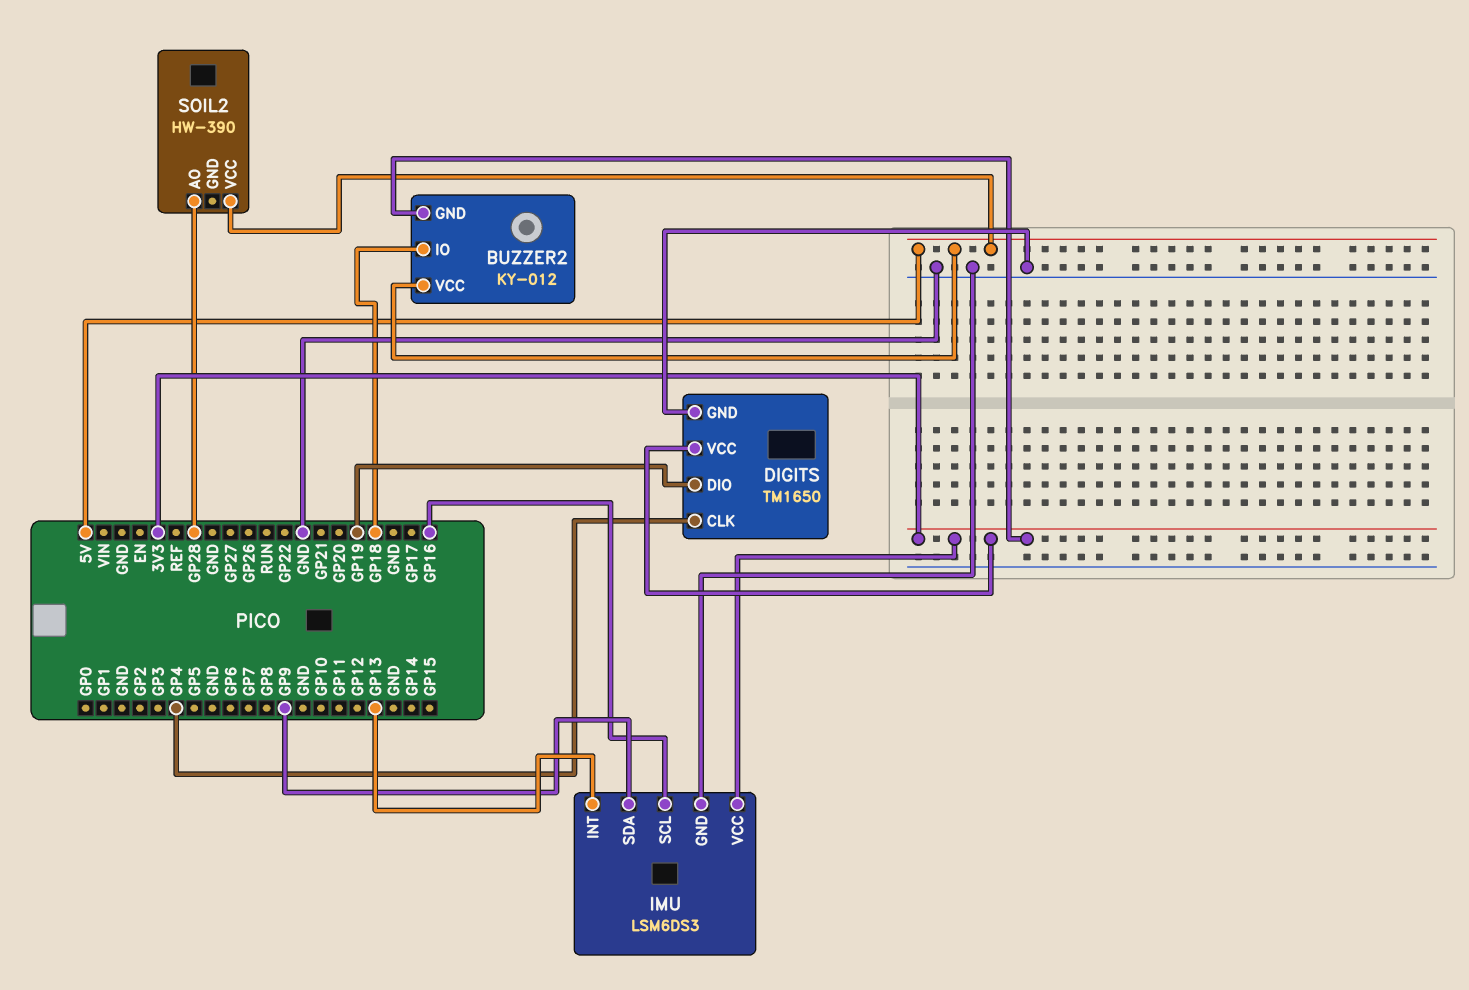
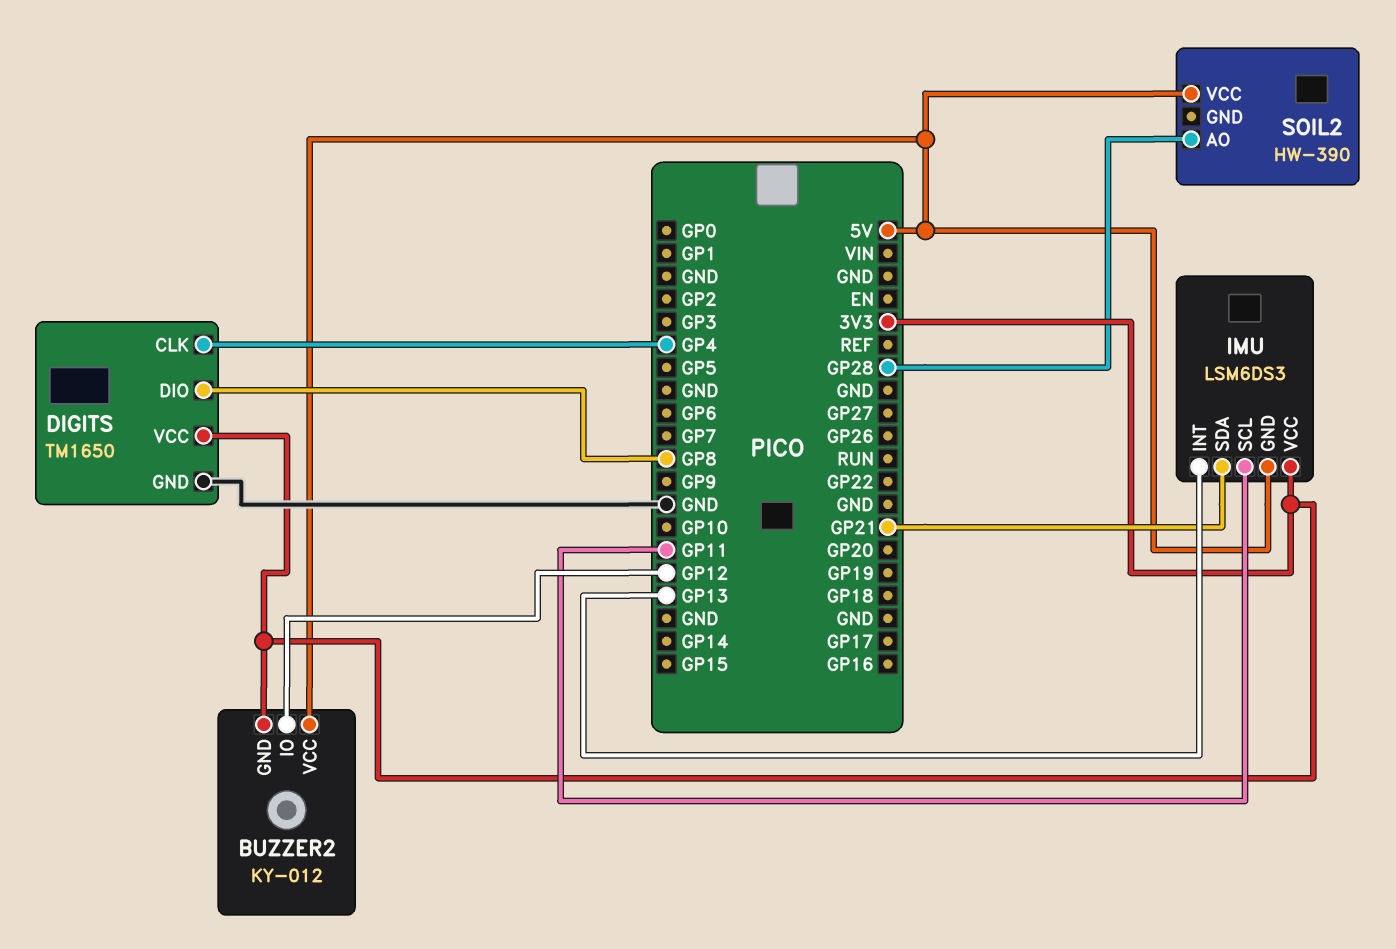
BUZZER2 pin IO: GP18 -> GP12
DIGITS pin DIO: GP19 -> GP8
IMU pin GND: GND -> 5V
IMU pin SCL: GP16 -> GP11
IMU pin SDA: GP9 -> GP21

